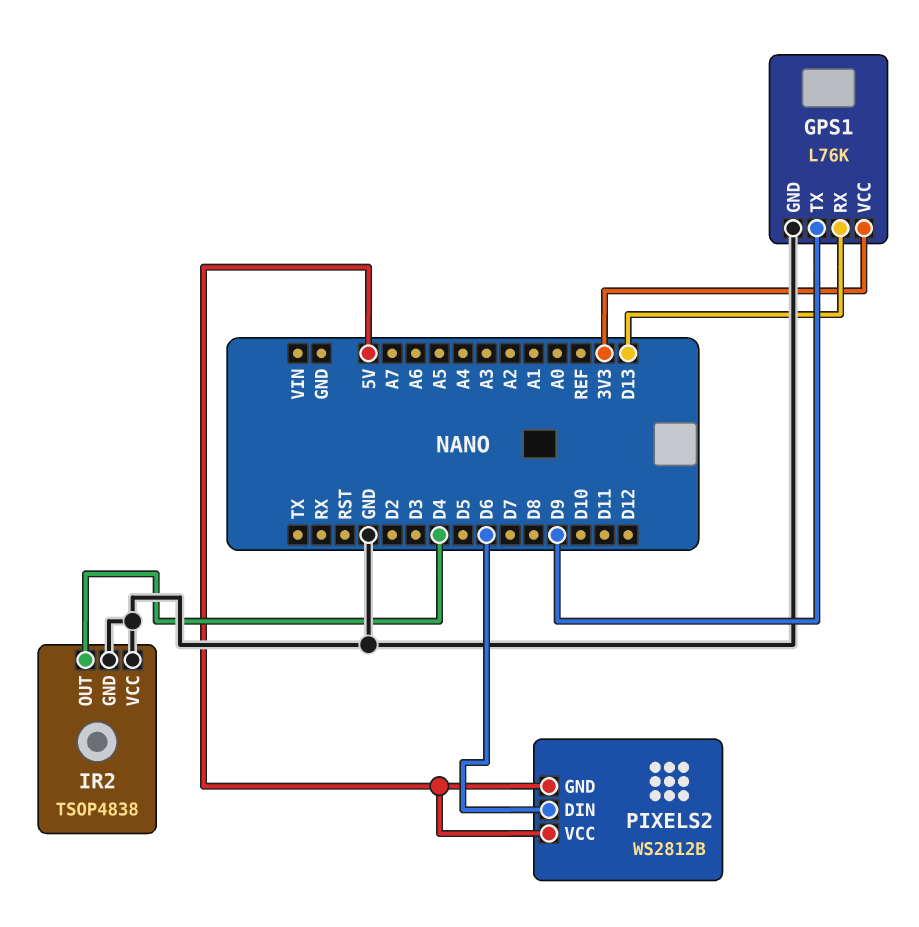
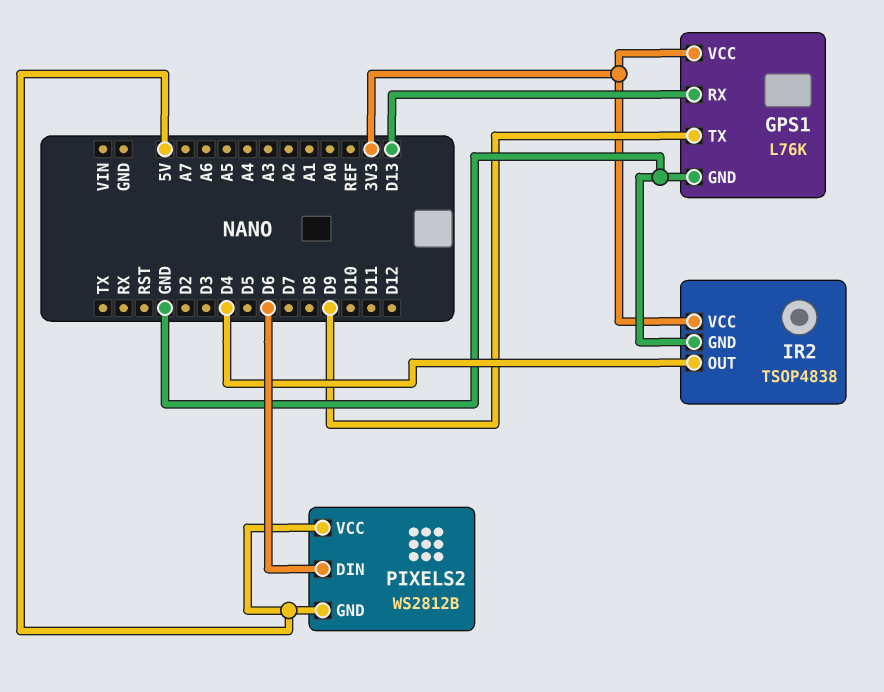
IR2 pin VCC: GND -> 3V3

